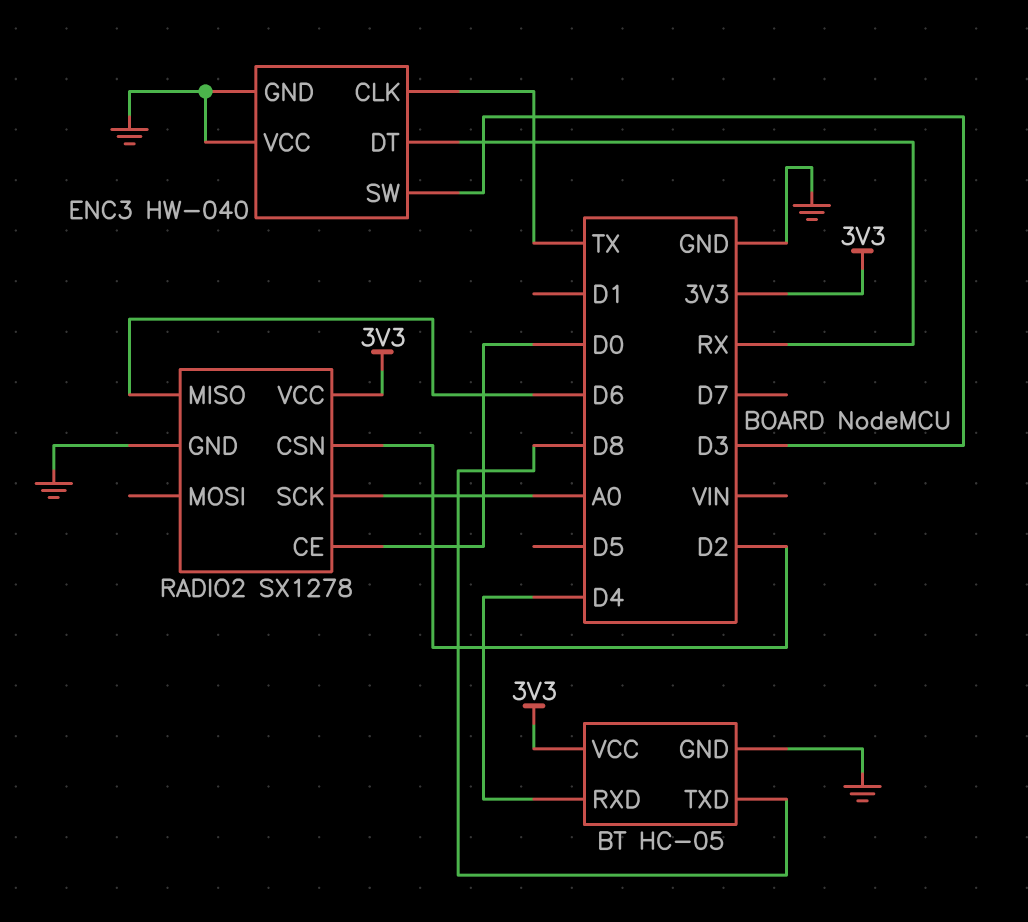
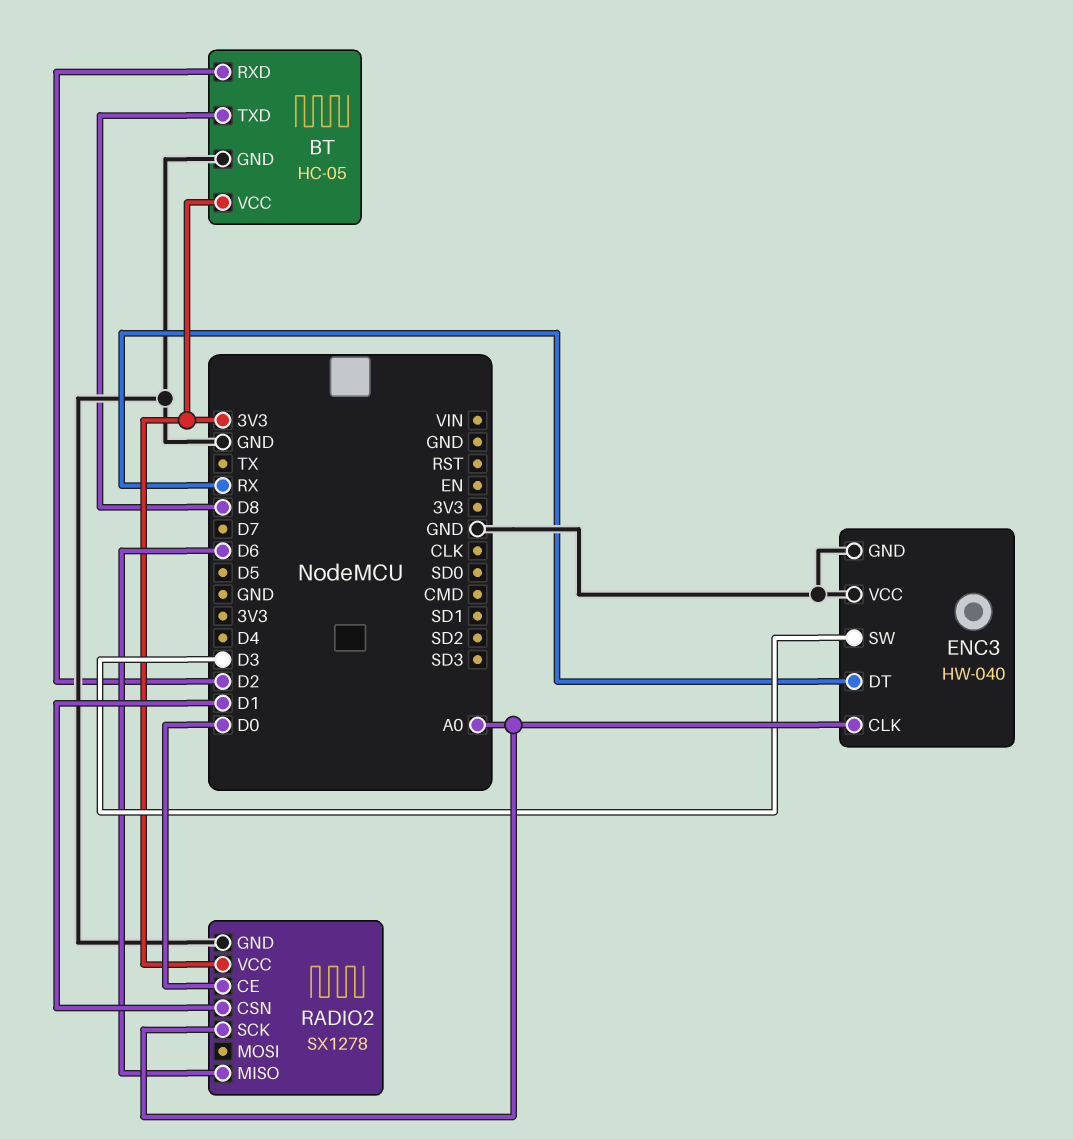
BT pin RXD: D4 -> D2
ENC3 pin CLK: TX -> A0
RADIO2 pin CSN: D2 -> D1

